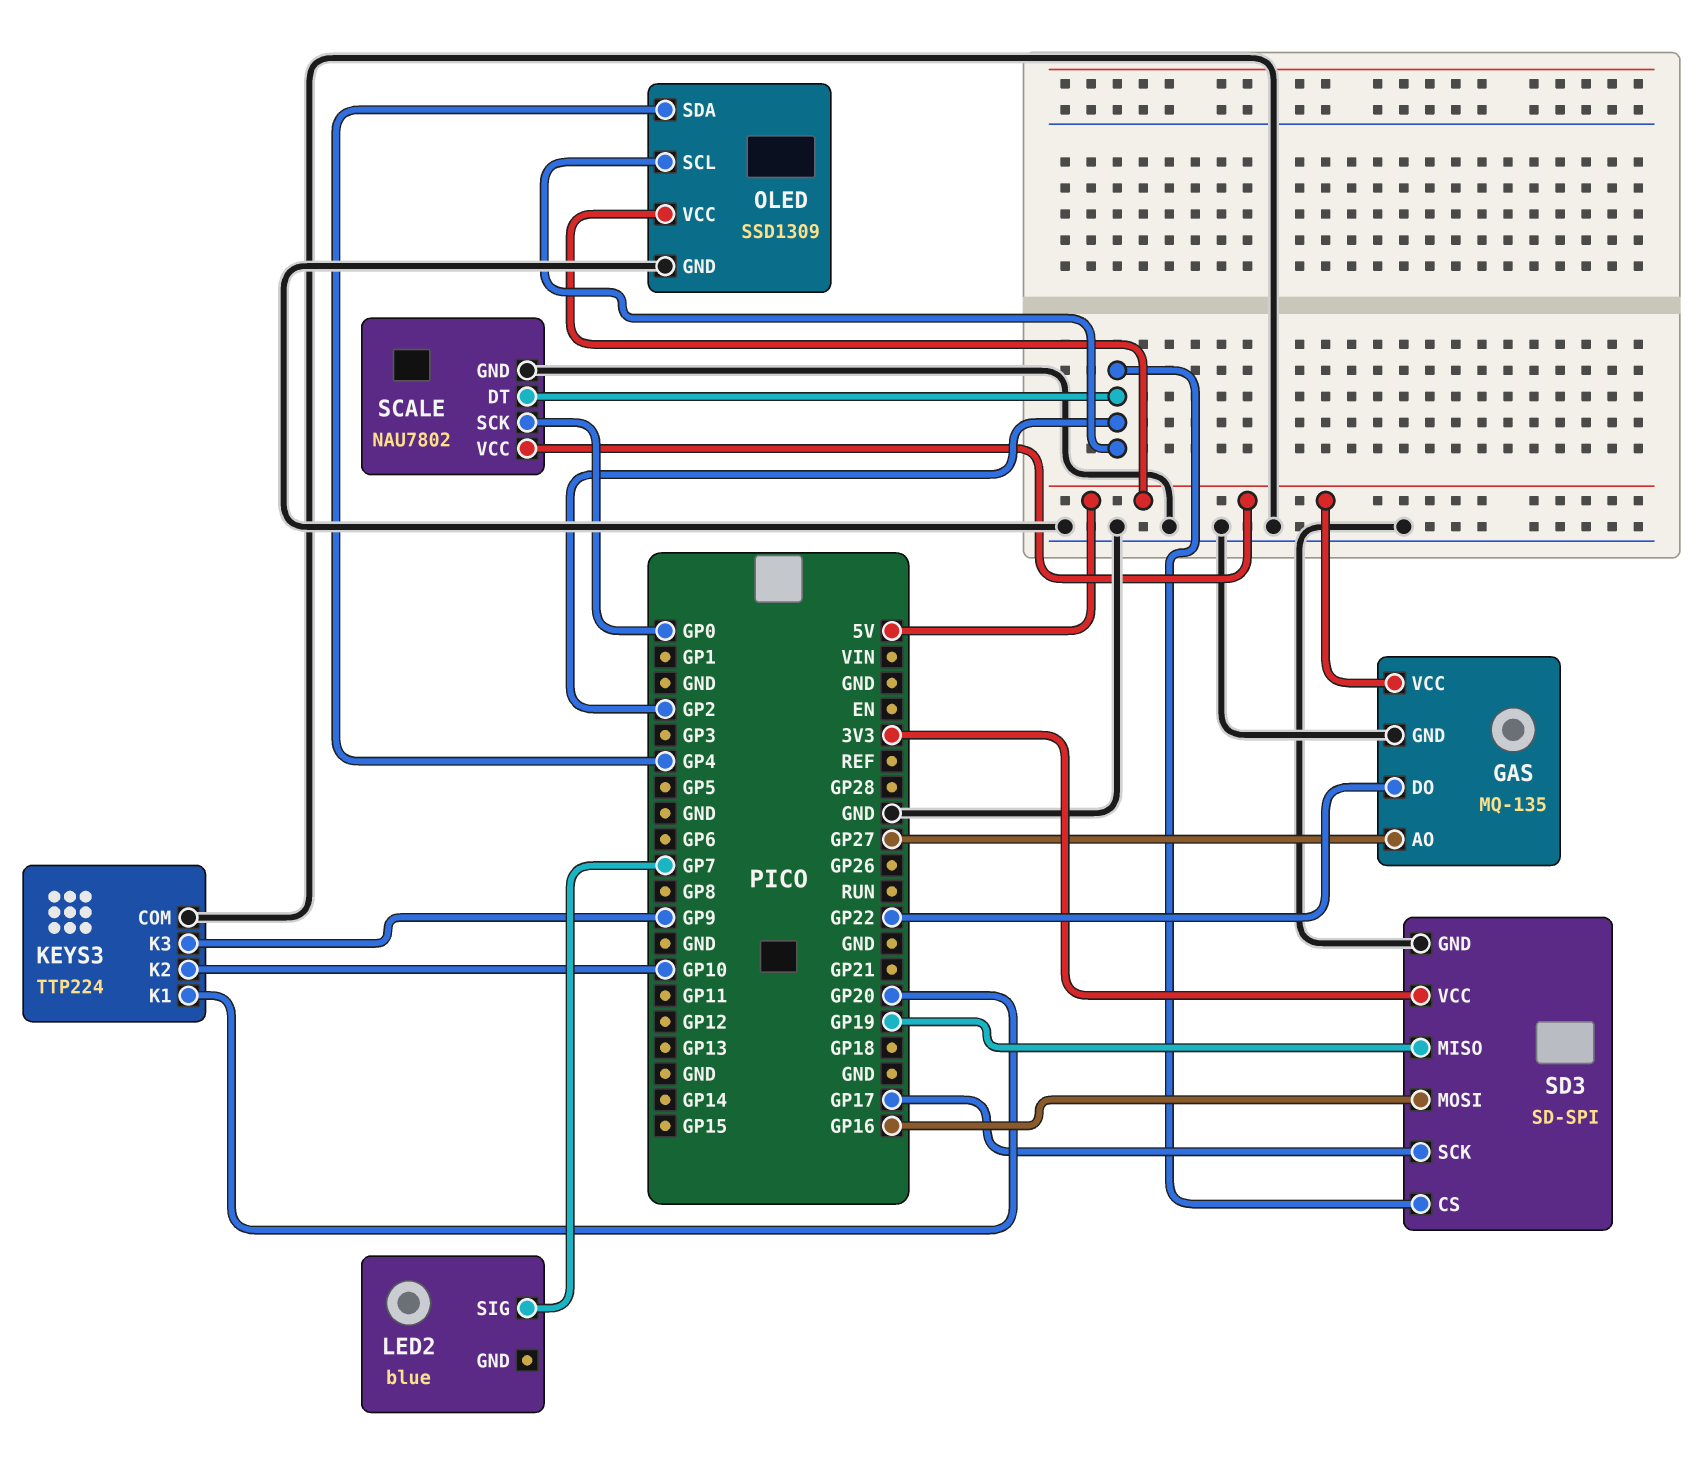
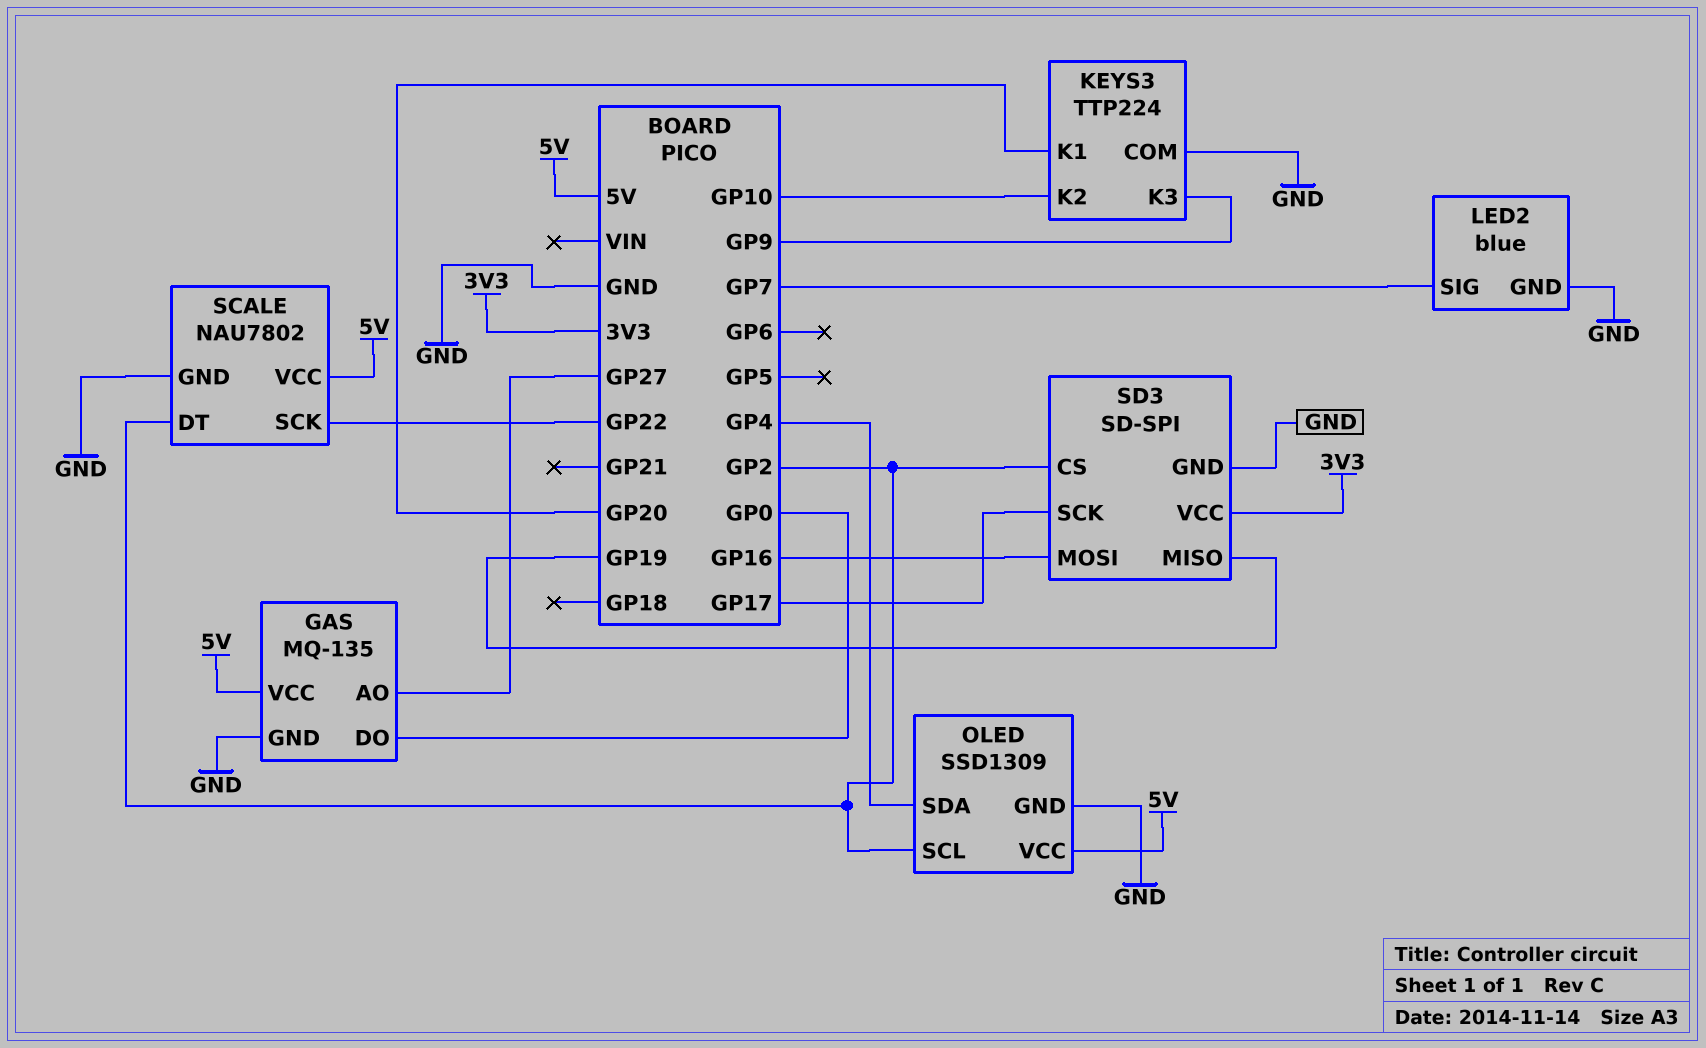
GAS pin DO: GP22 -> GP0
LED2 pin GND: none -> GND
SCALE pin SCK: GP0 -> GP22

